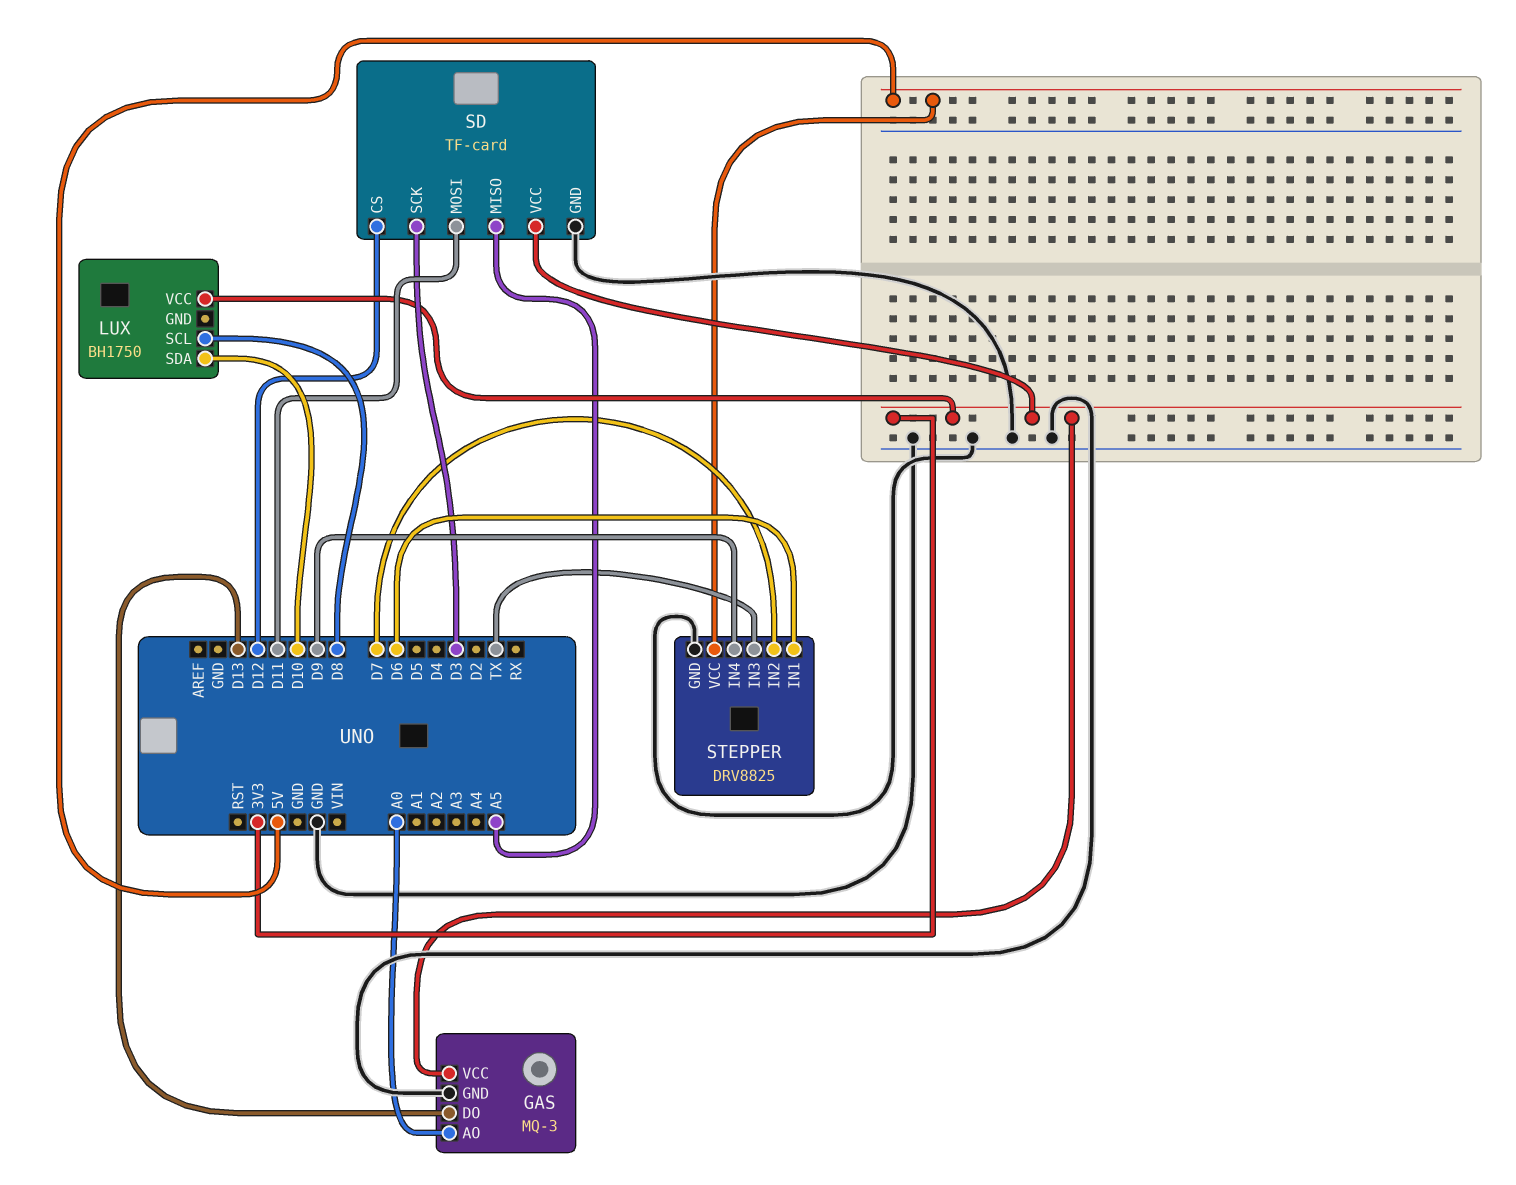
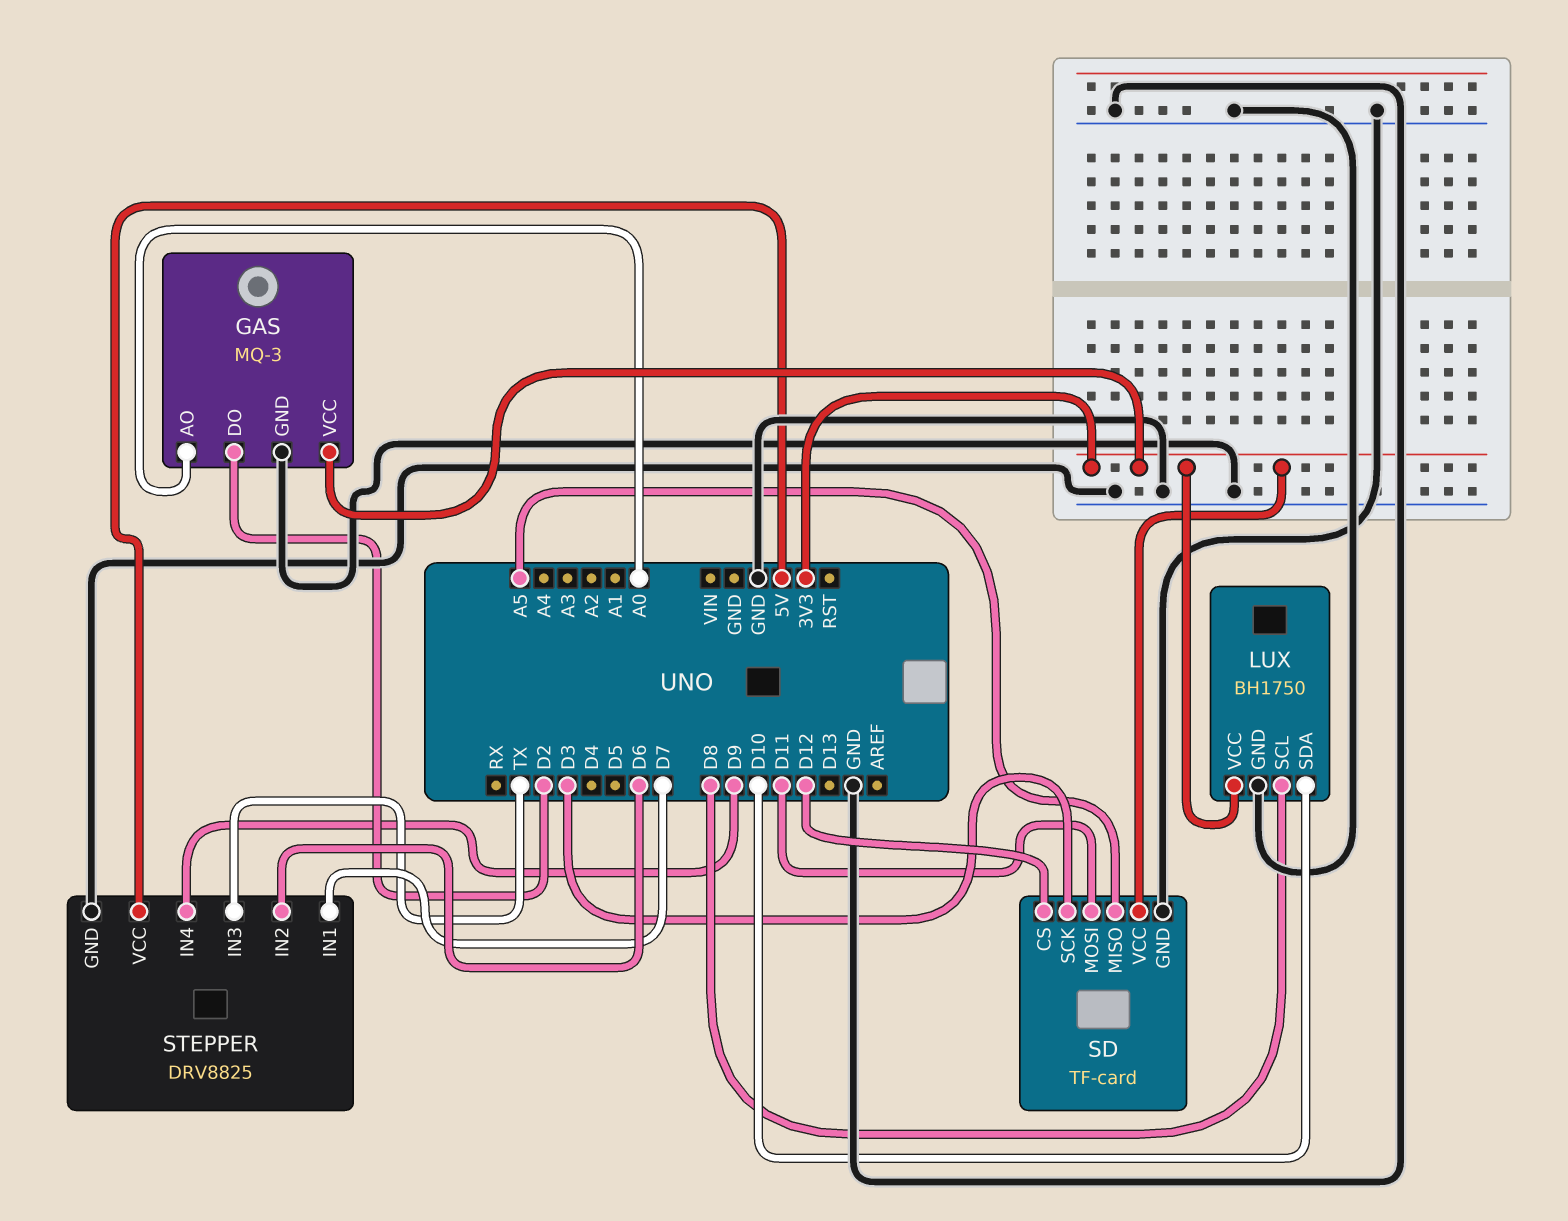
GAS pin DO: D13 -> D2
LUX pin GND: none -> GND
STEPPER pin IN1: D6 -> D7
STEPPER pin IN2: D7 -> D6

